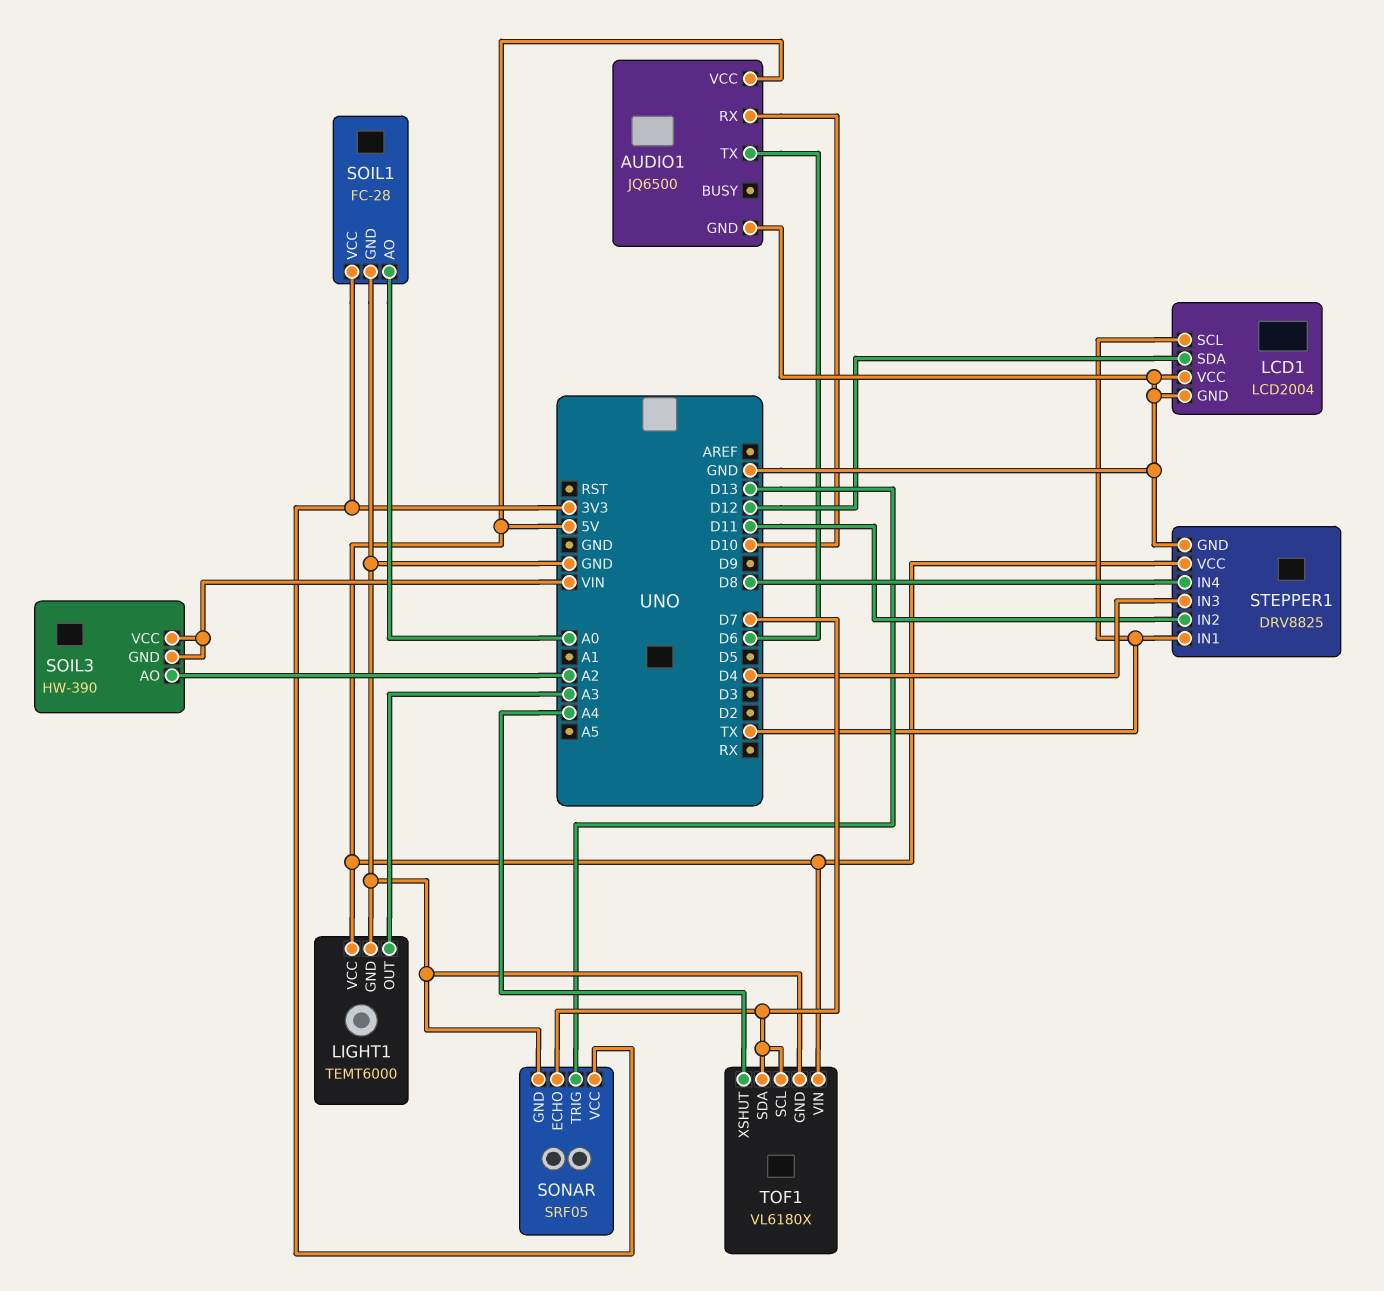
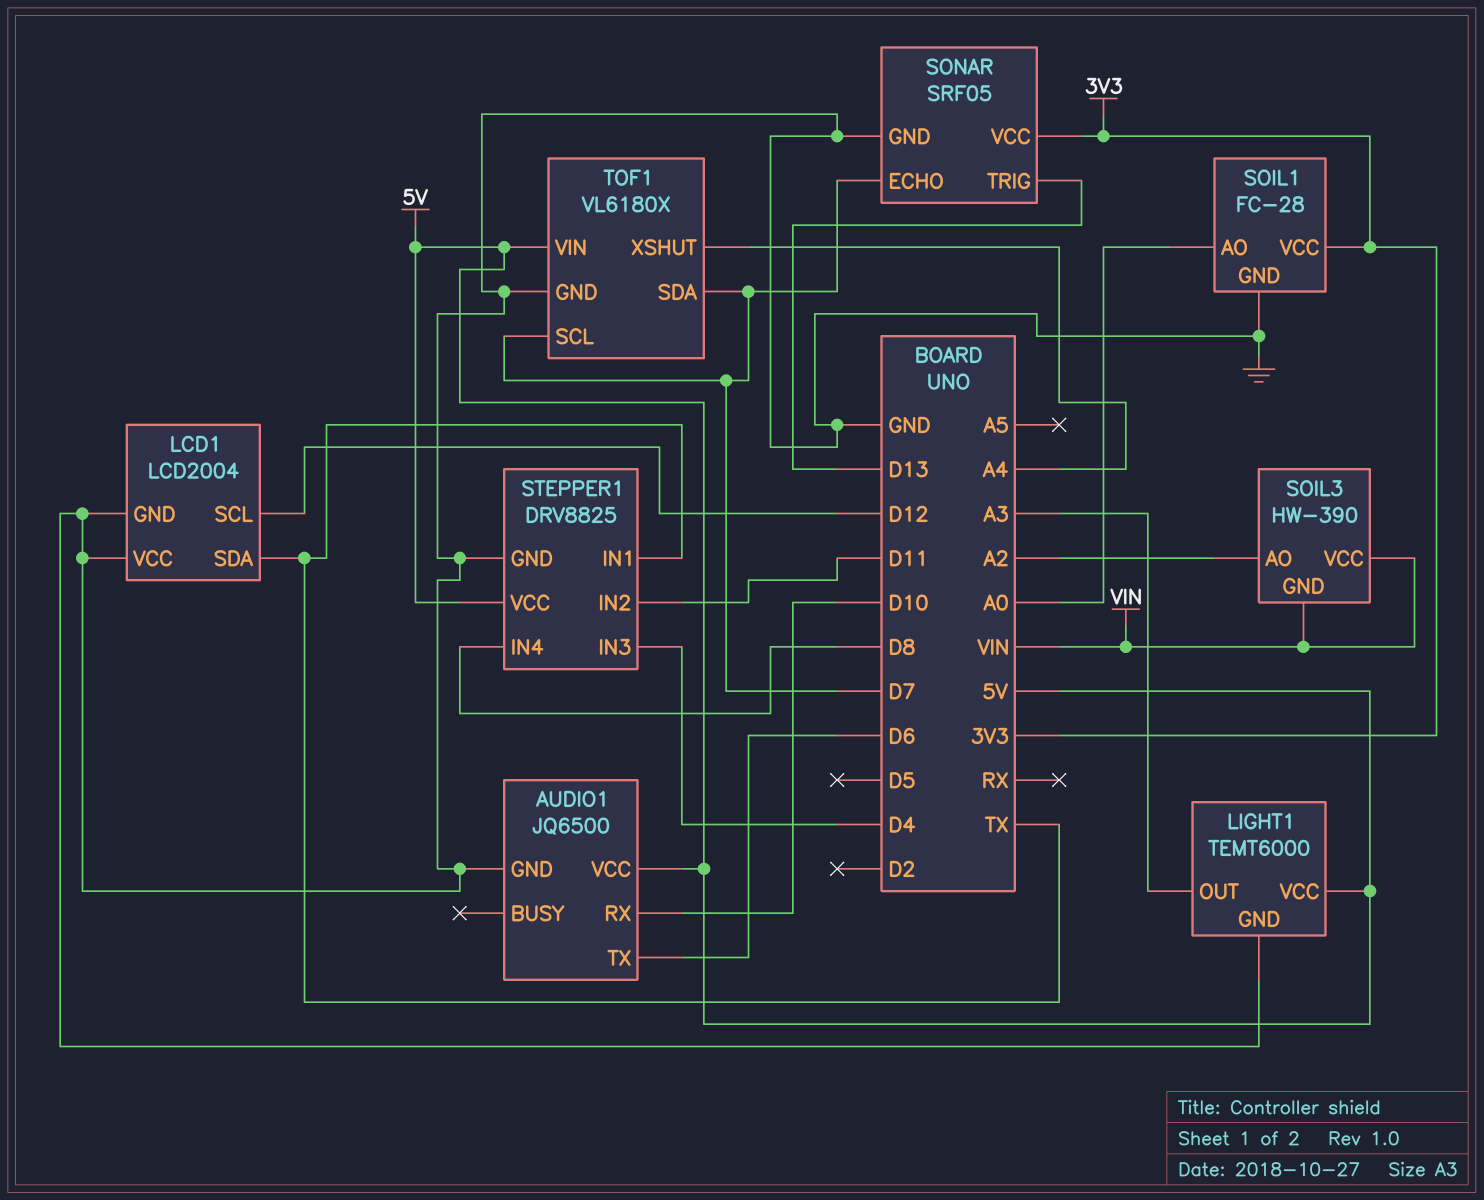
LCD1 pin SCL: TX -> D12
LCD1 pin SDA: D12 -> TX

